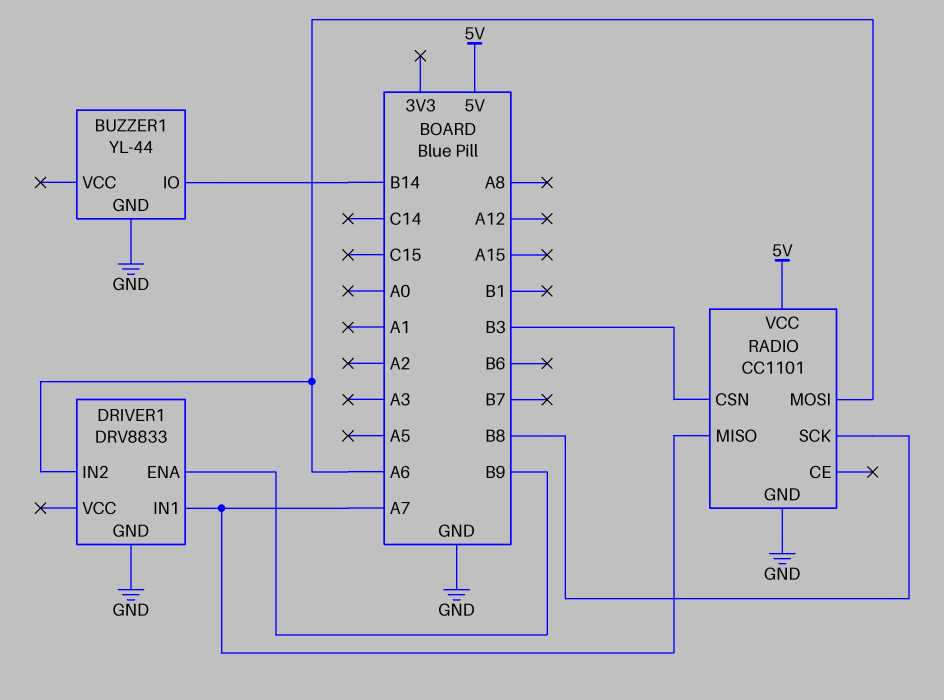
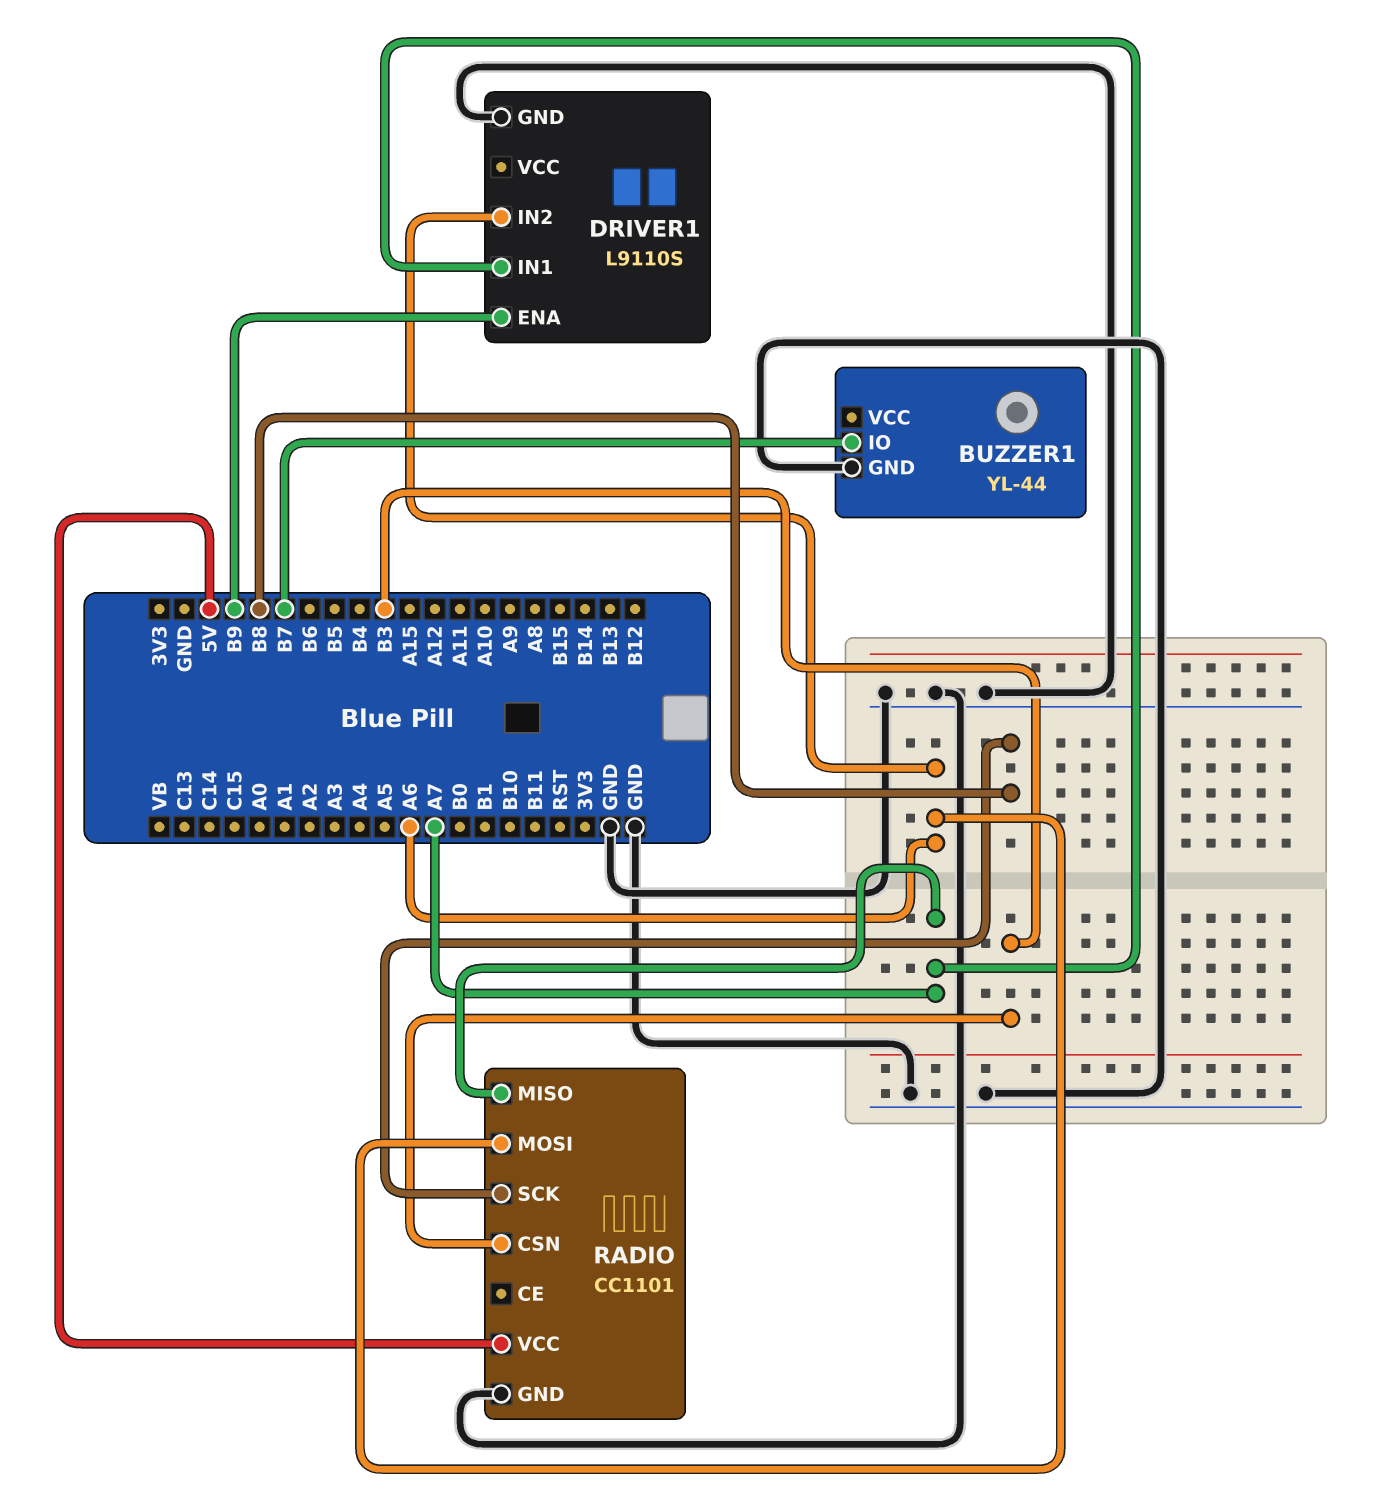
BUZZER1 pin IO: B14 -> B7
DRIVER1: DRV8833 -> L9110S

